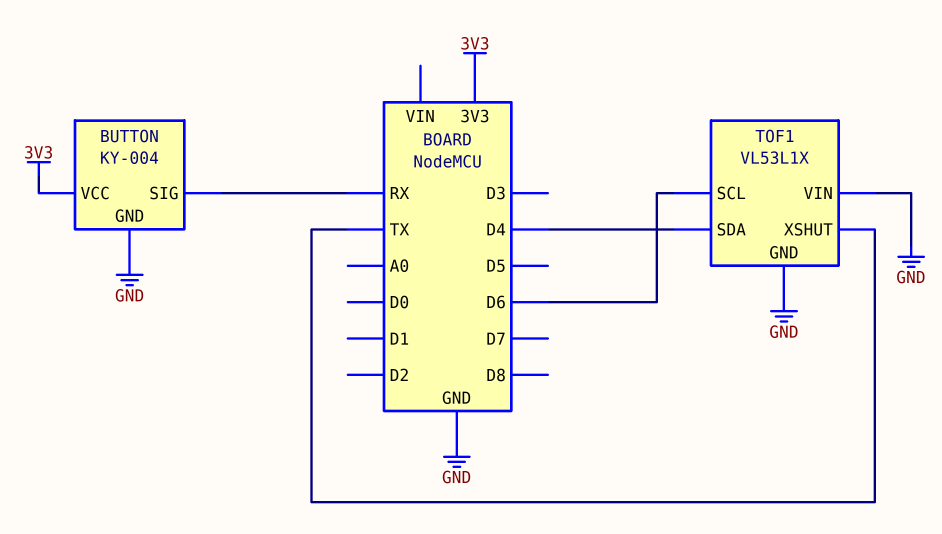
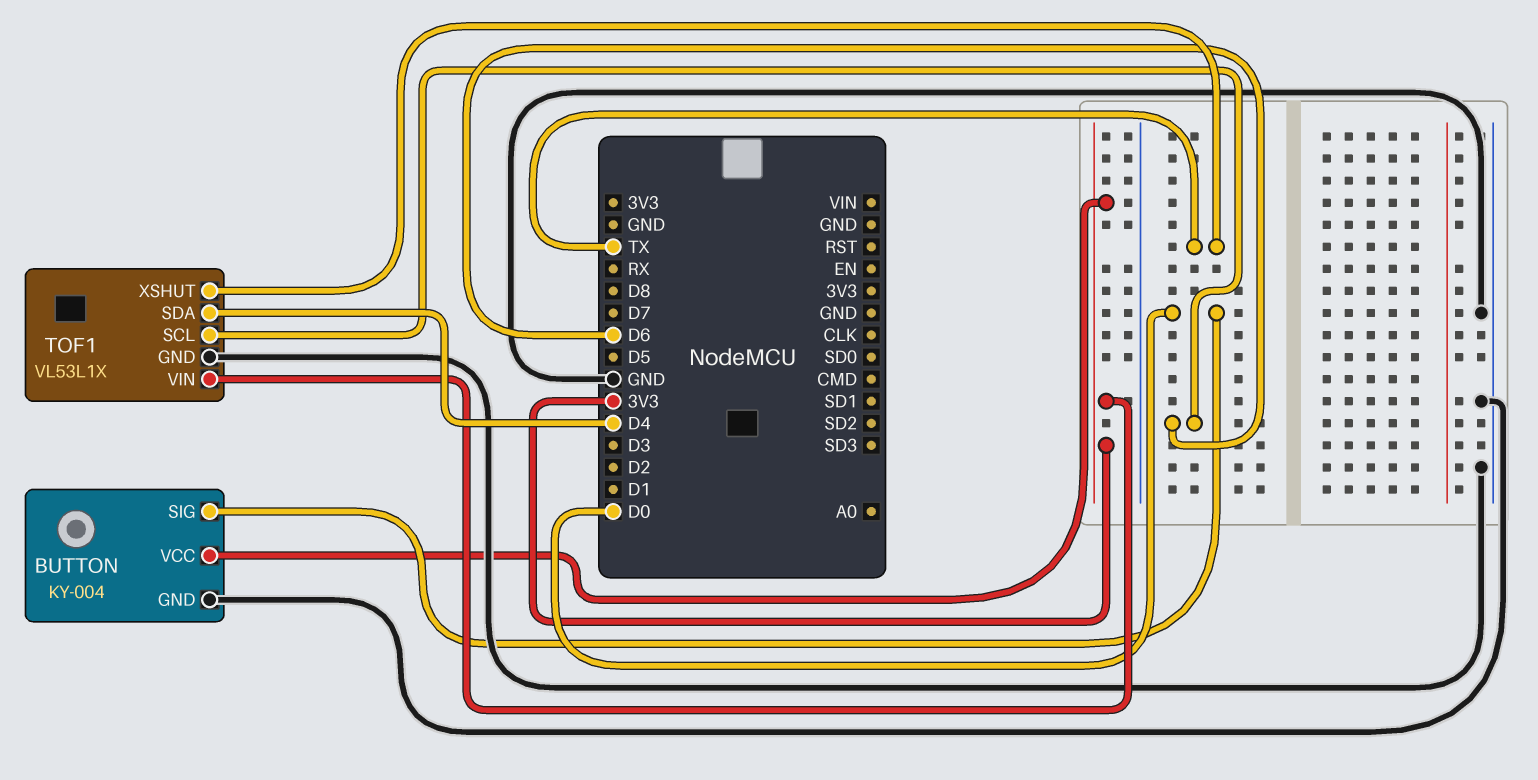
BUTTON pin SIG: RX -> D0
TOF1 pin VIN: GND -> 3V3

